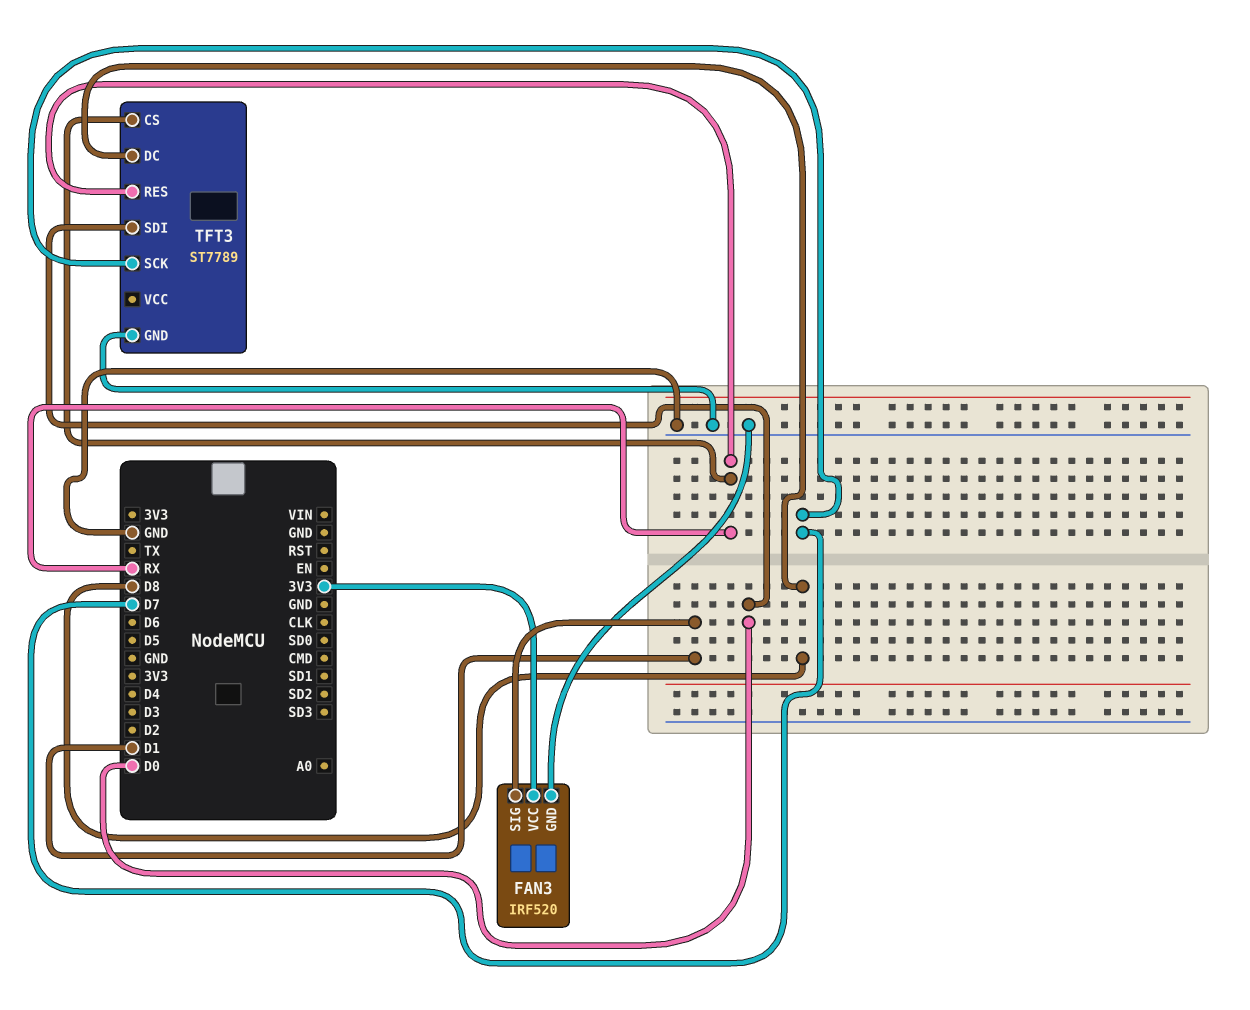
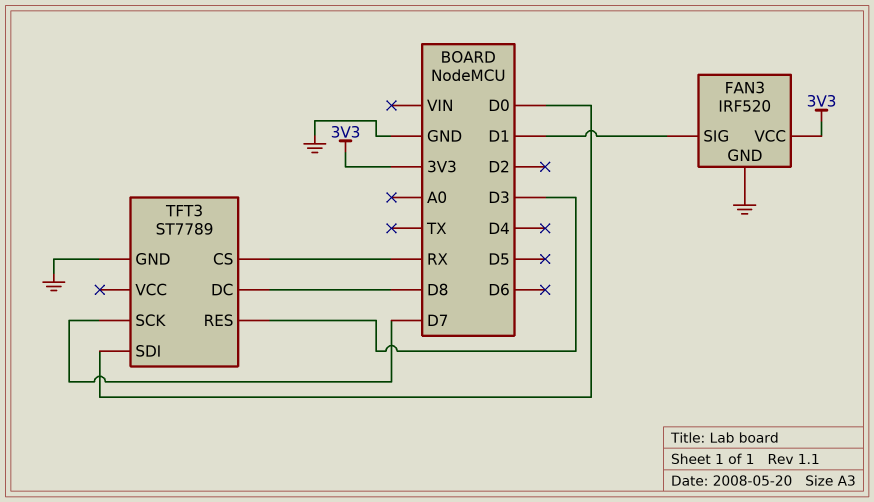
TFT3 pin RES: RX -> D3

